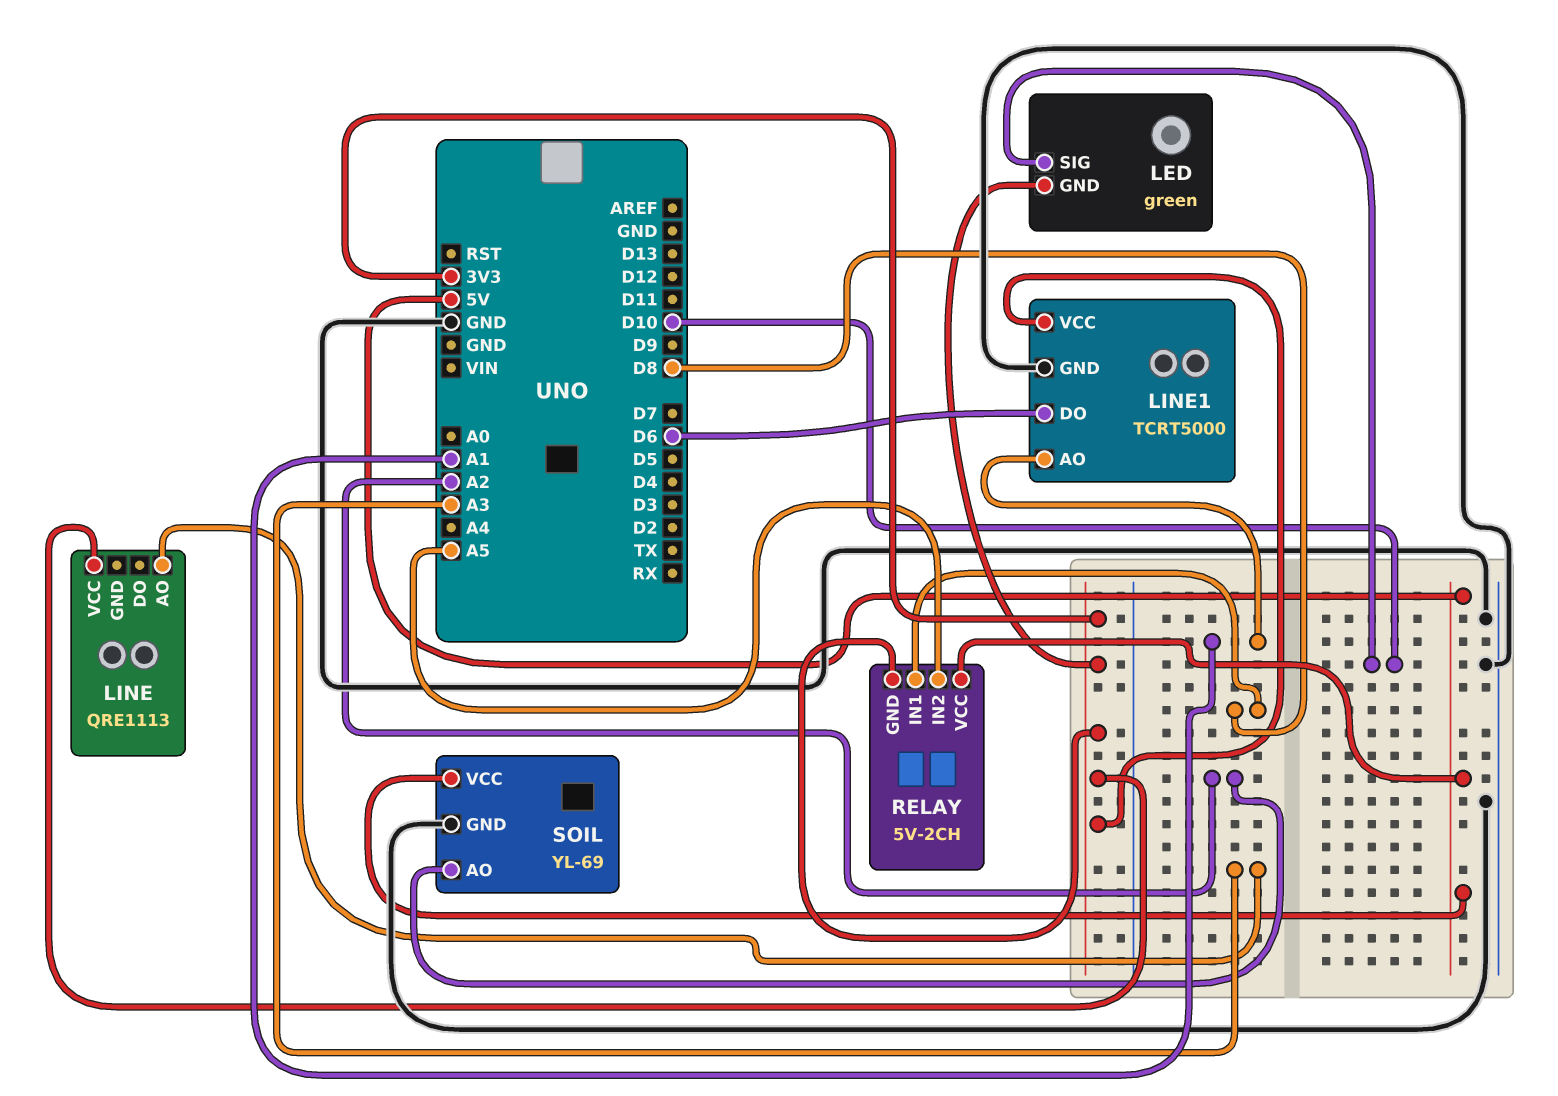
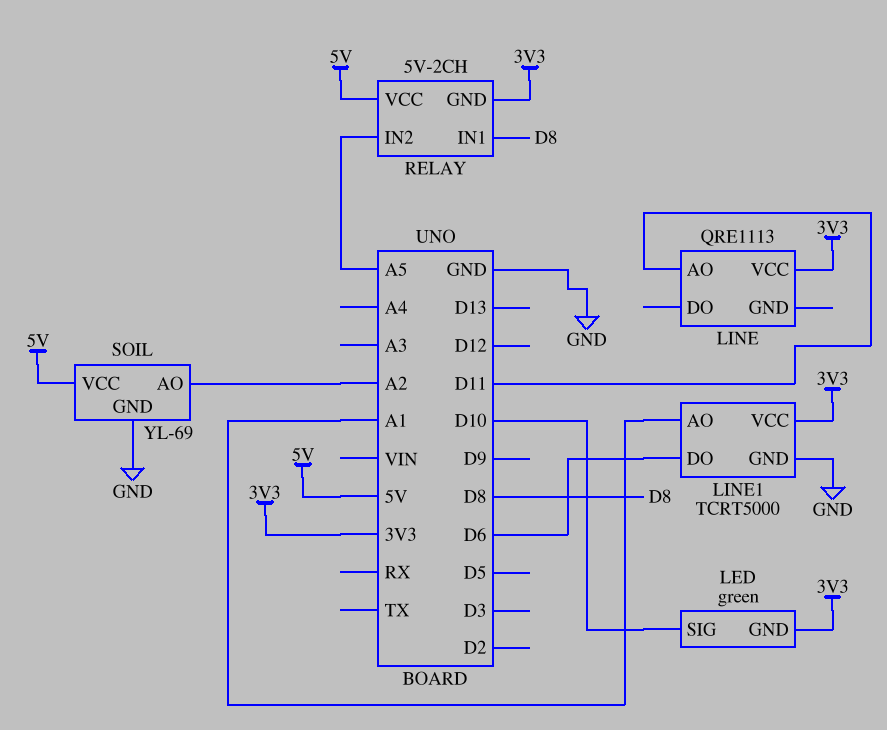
LINE pin AO: A3 -> D11

